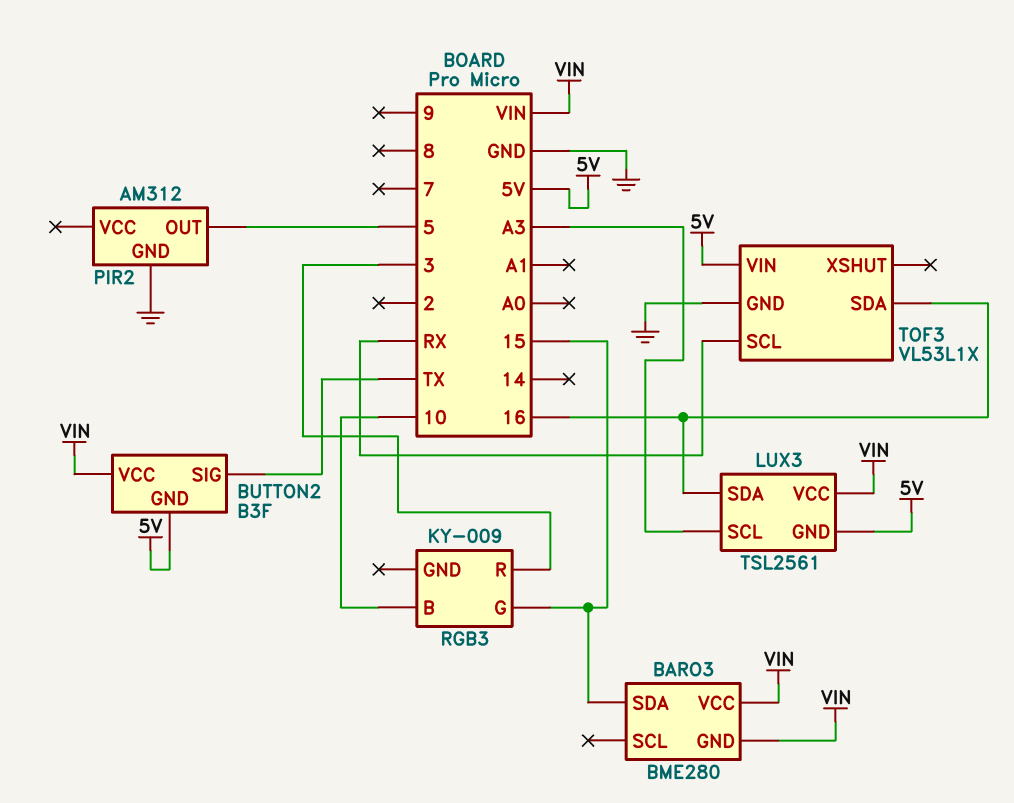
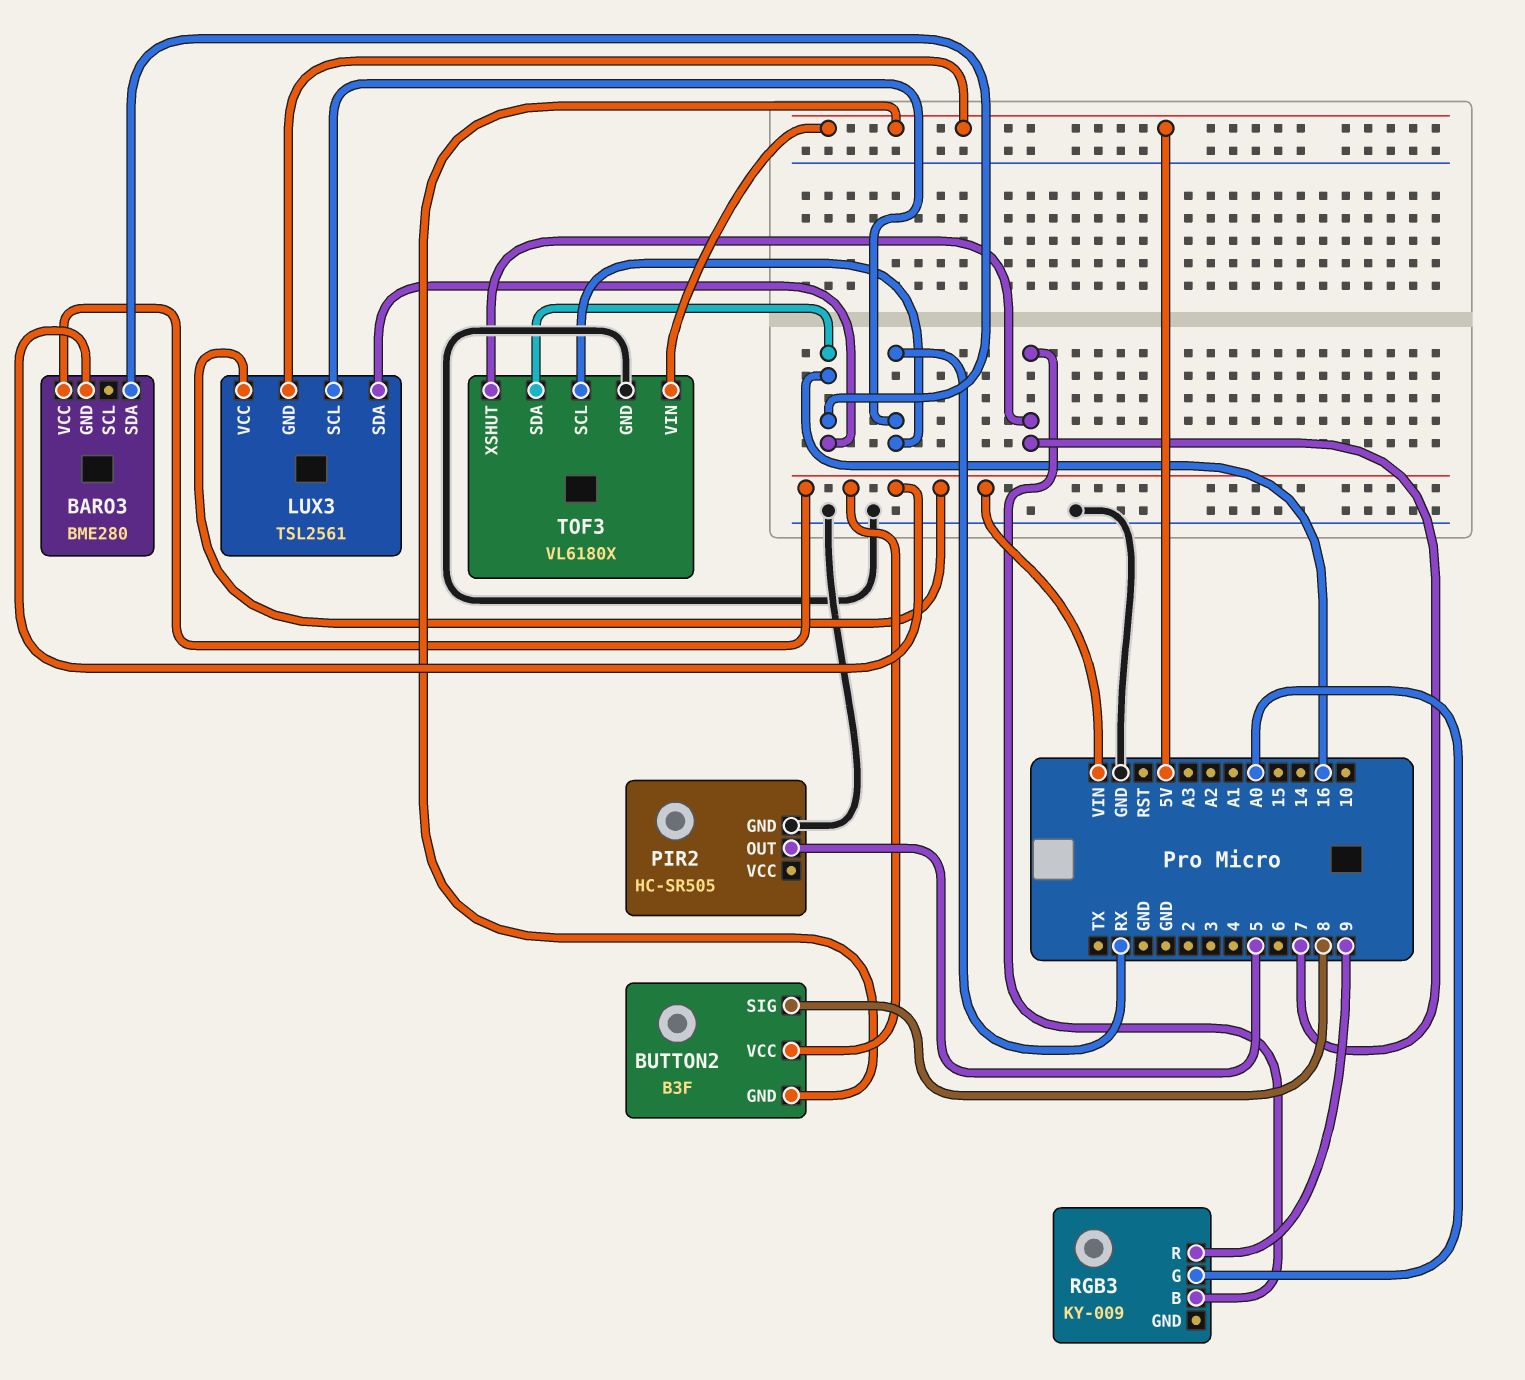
BARO3 pin SDA: 15 -> 16
BUTTON2 pin SIG: TX -> 8
LUX3 pin SCL: A3 -> RX
PIR2: AM312 -> HC-SR505
RGB3 pin B: 10 -> 7
RGB3 pin G: 15 -> A0
RGB3 pin R: 3 -> 9
TOF3: VL53L1X -> VL6180X
TOF3 pin XSHUT: none -> 7

